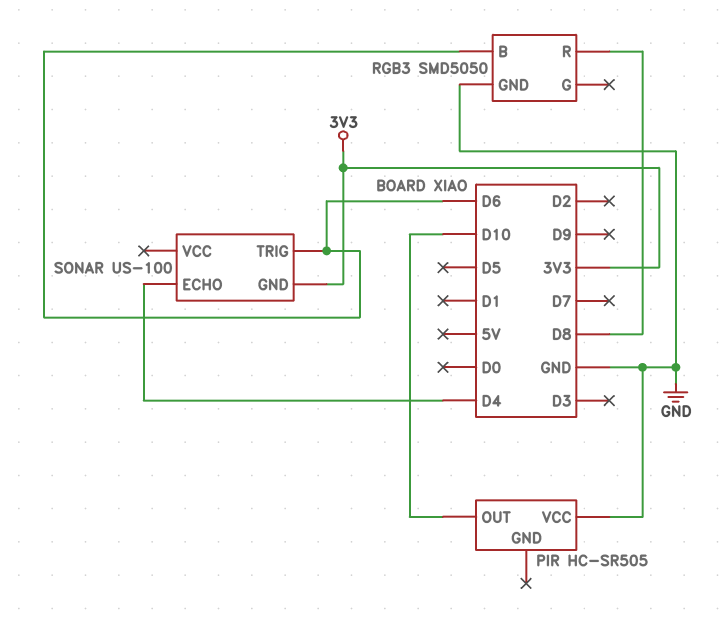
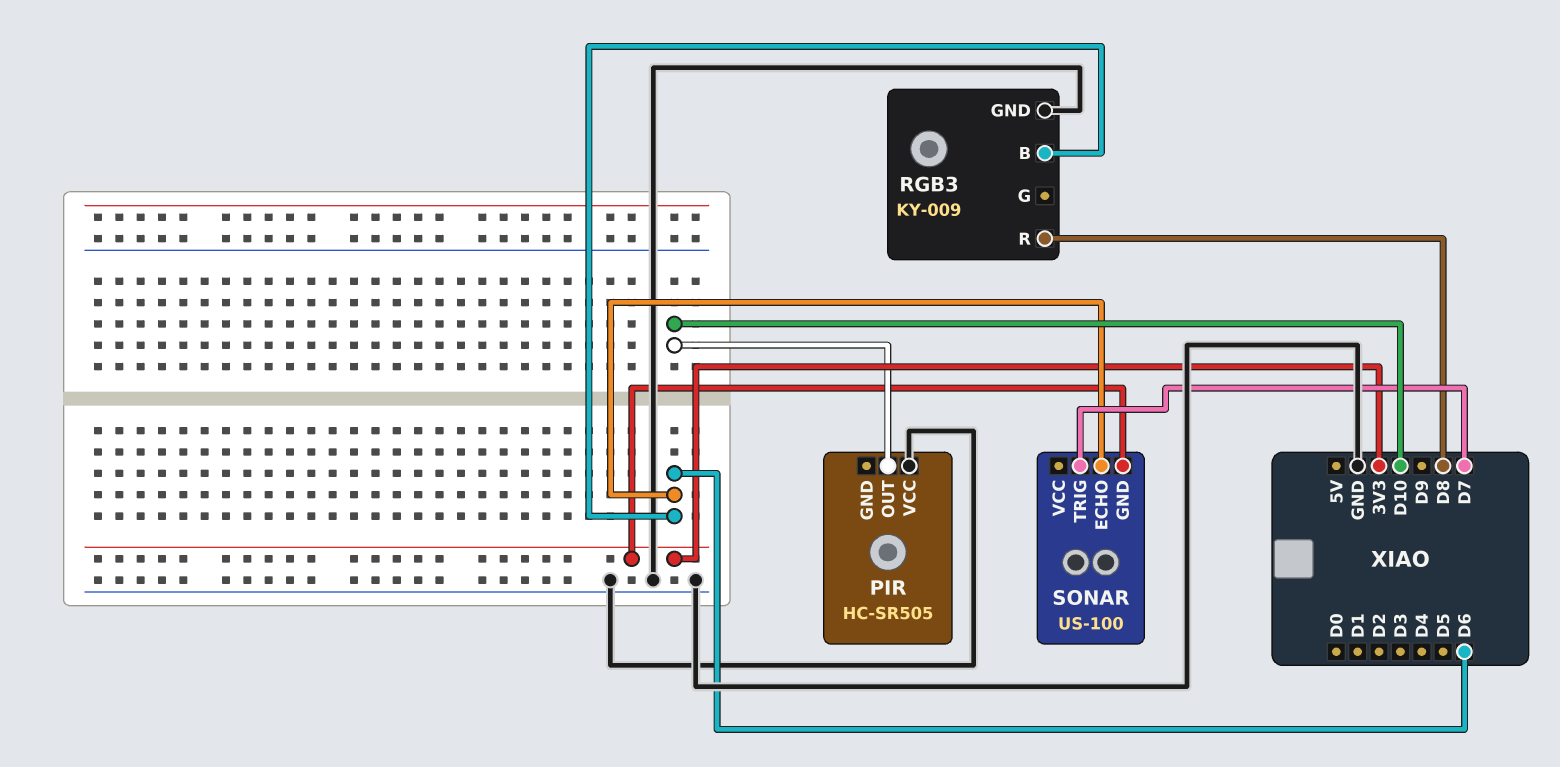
RGB3: SMD5050 -> KY-009
SONAR pin ECHO: D4 -> D6
SONAR pin TRIG: D6 -> D7

